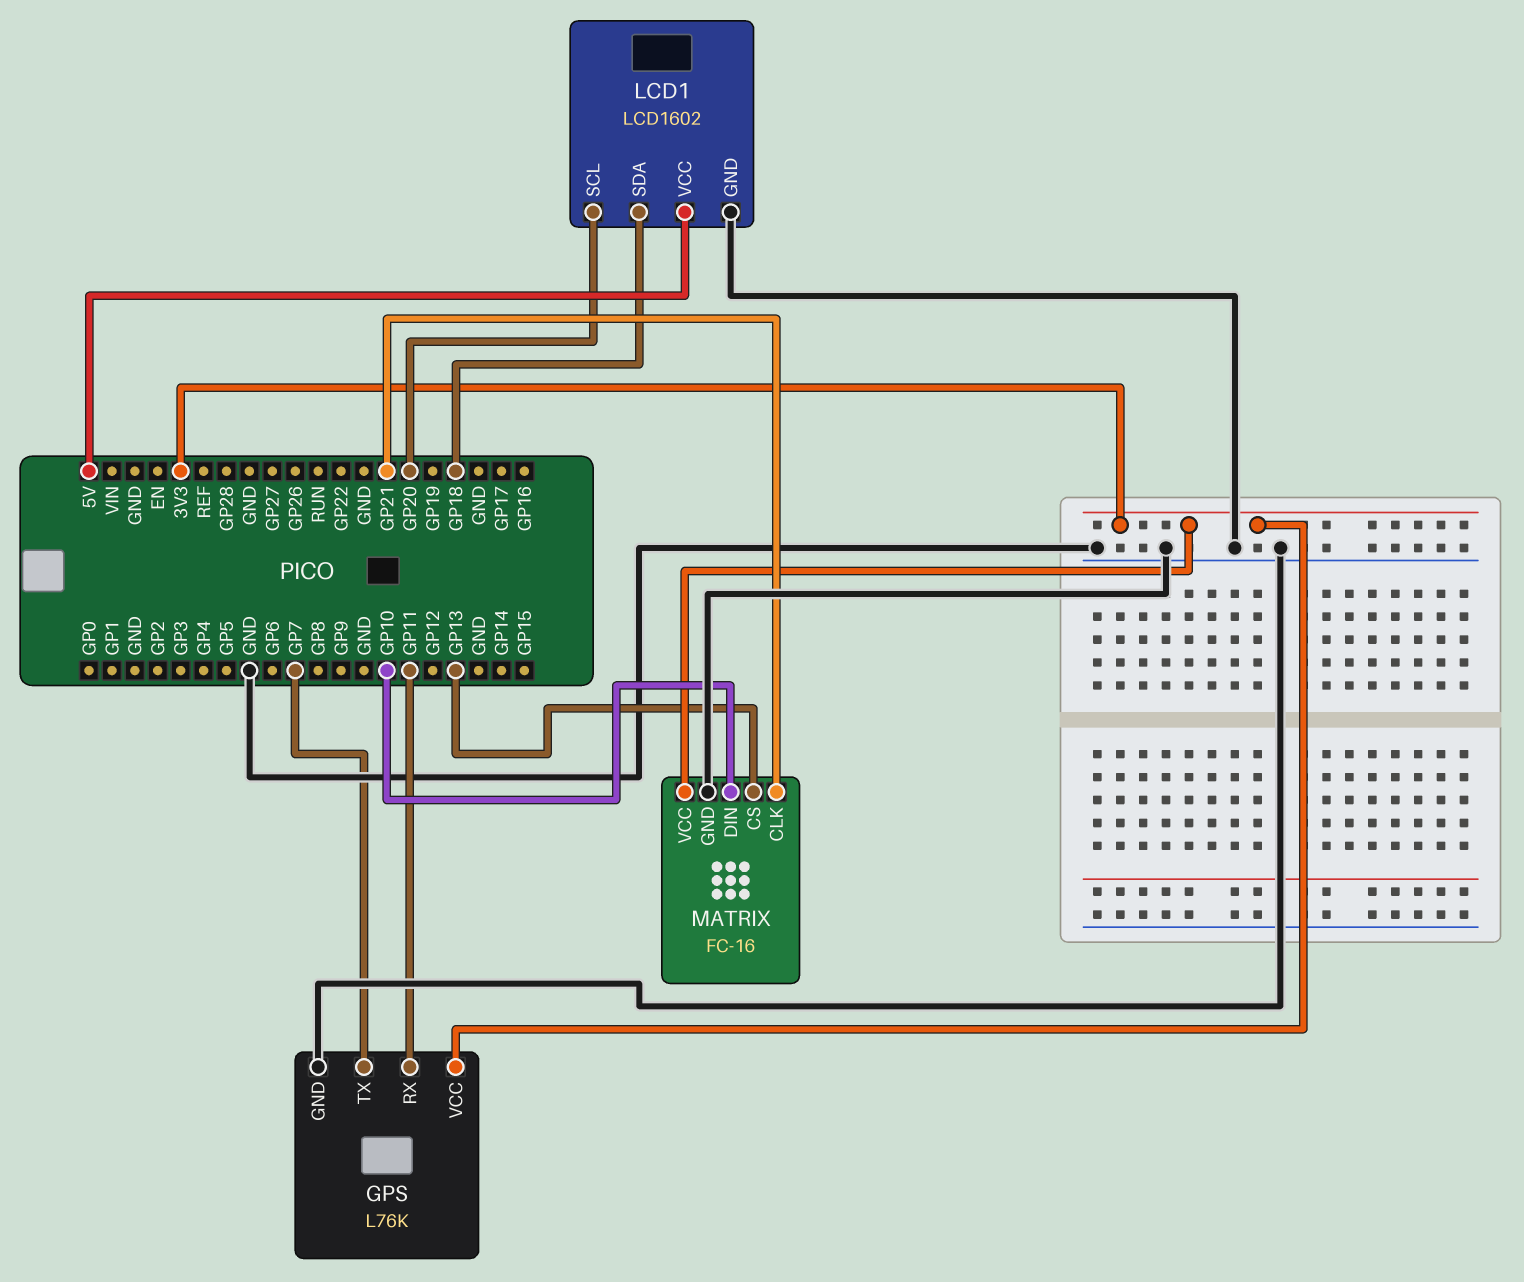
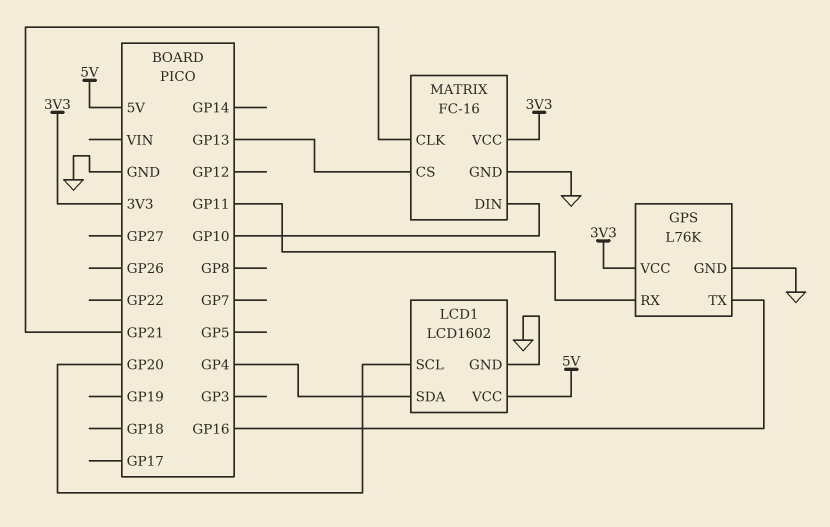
GPS pin TX: GP7 -> GP16
LCD1 pin SDA: GP18 -> GP4

